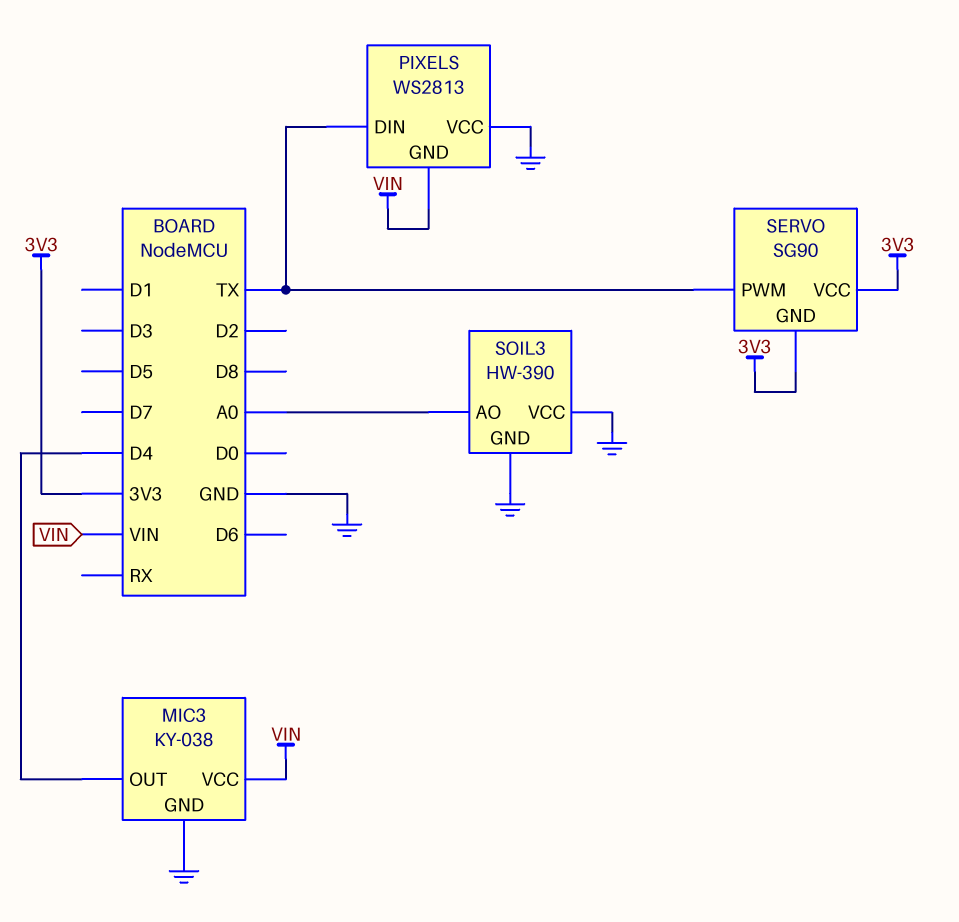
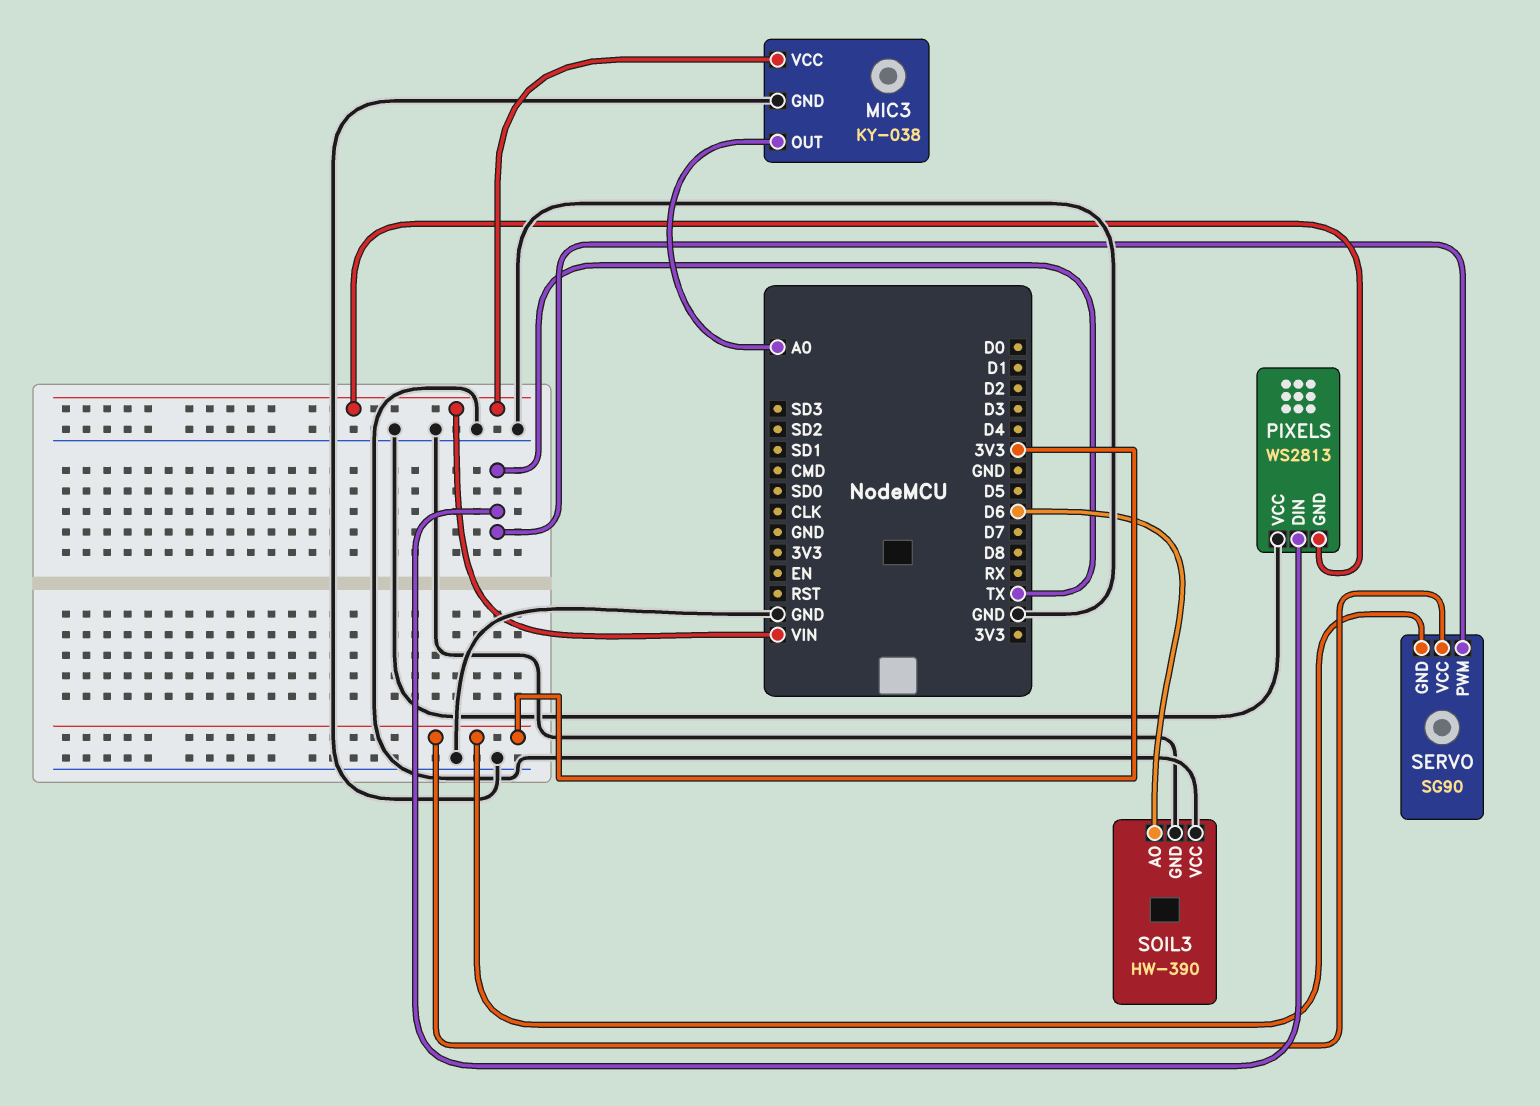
MIC3 pin OUT: D4 -> A0
SOIL3 pin AO: A0 -> D6

